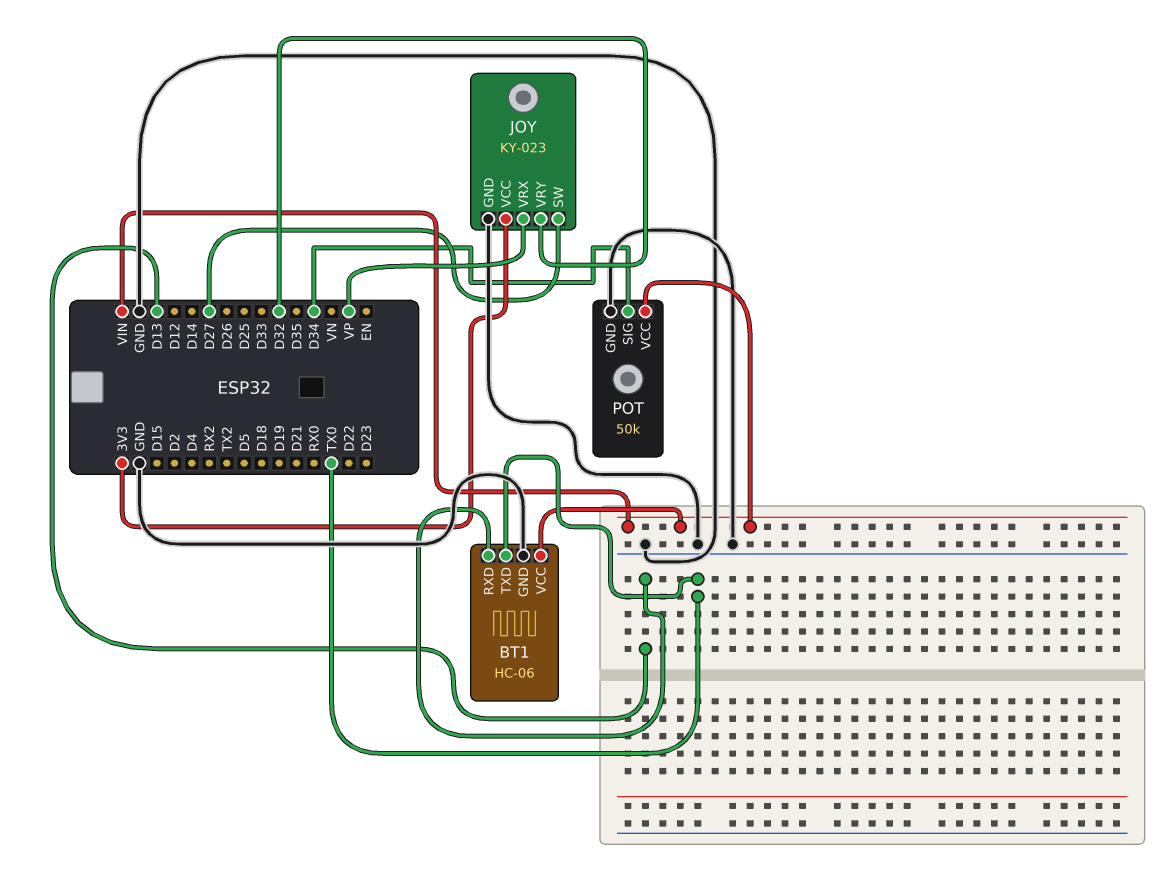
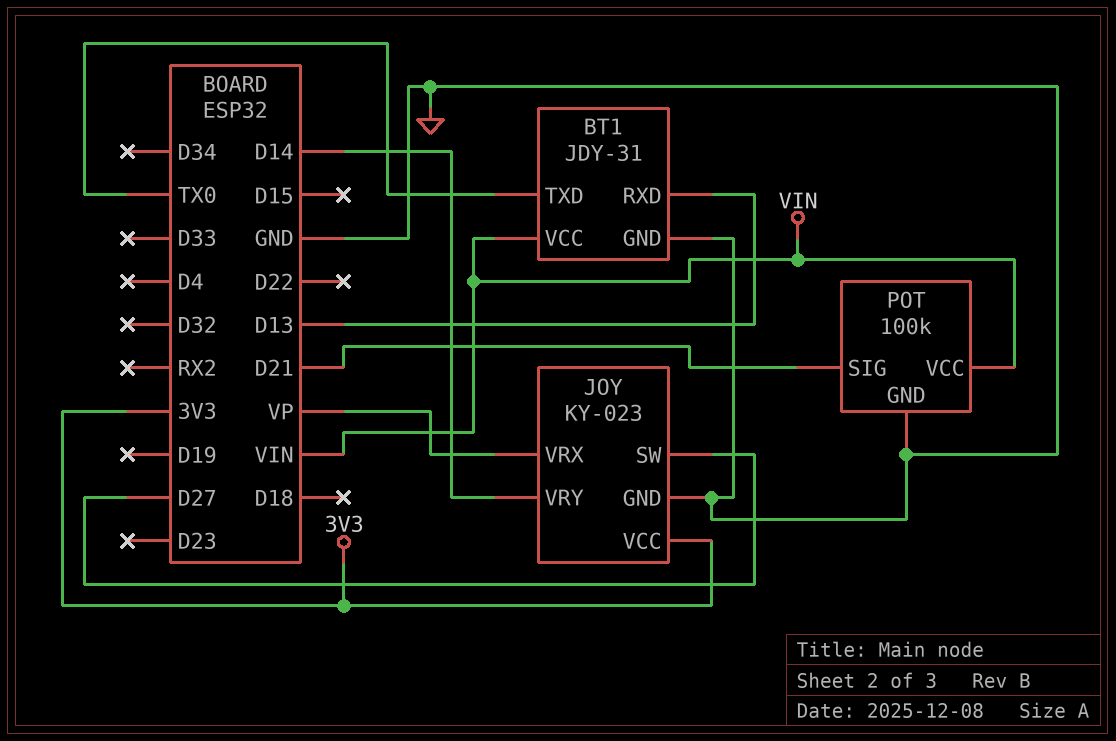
BT1: HC-06 -> JDY-31
JOY pin VRY: D32 -> D14
POT: 50k -> 100k
POT pin SIG: D34 -> D21

